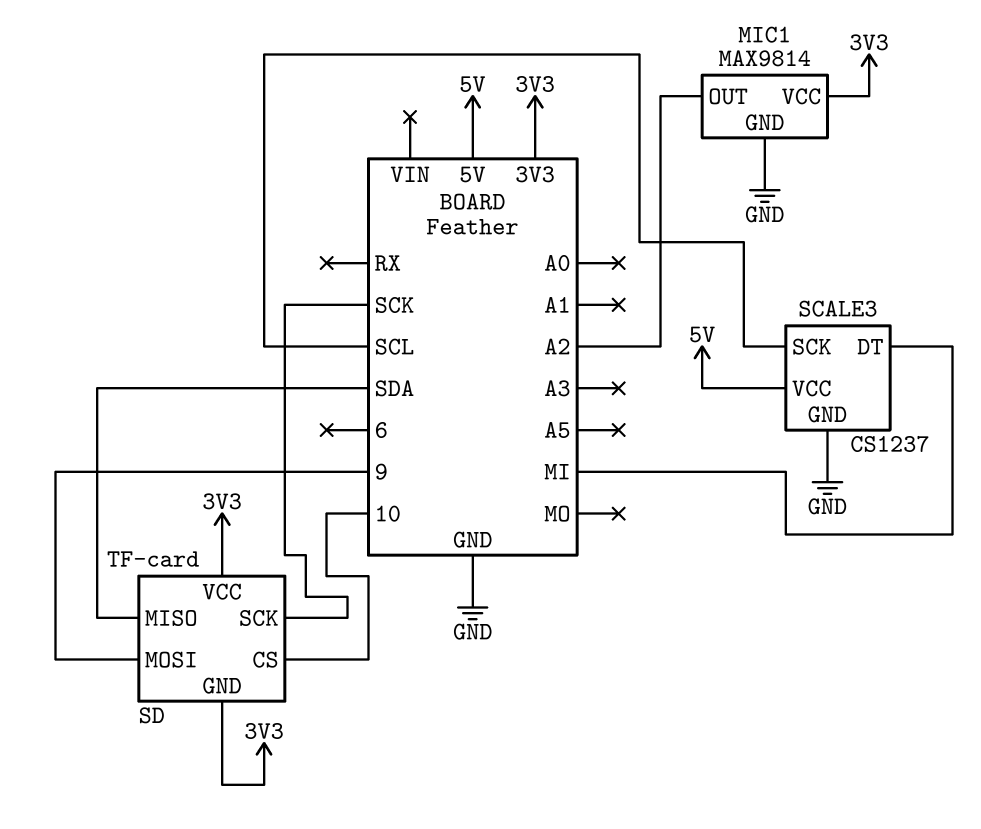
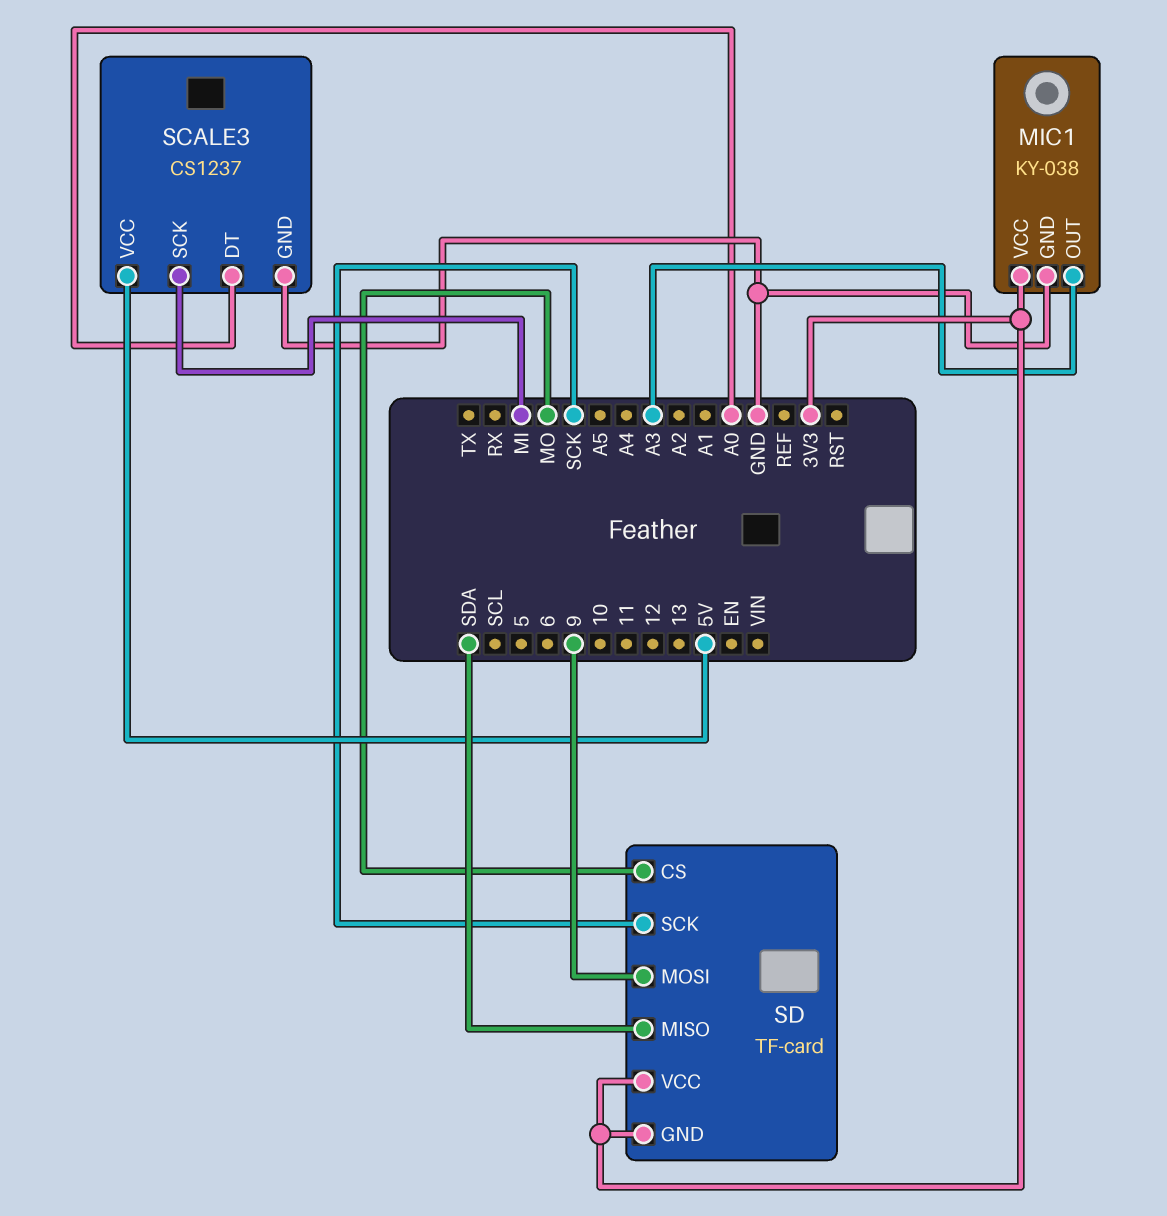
MIC1: MAX9814 -> KY-038
MIC1 pin OUT: A2 -> A3
SCALE3 pin DT: MI -> A0
SCALE3 pin SCK: SCL -> MI
SD pin CS: 10 -> MO

